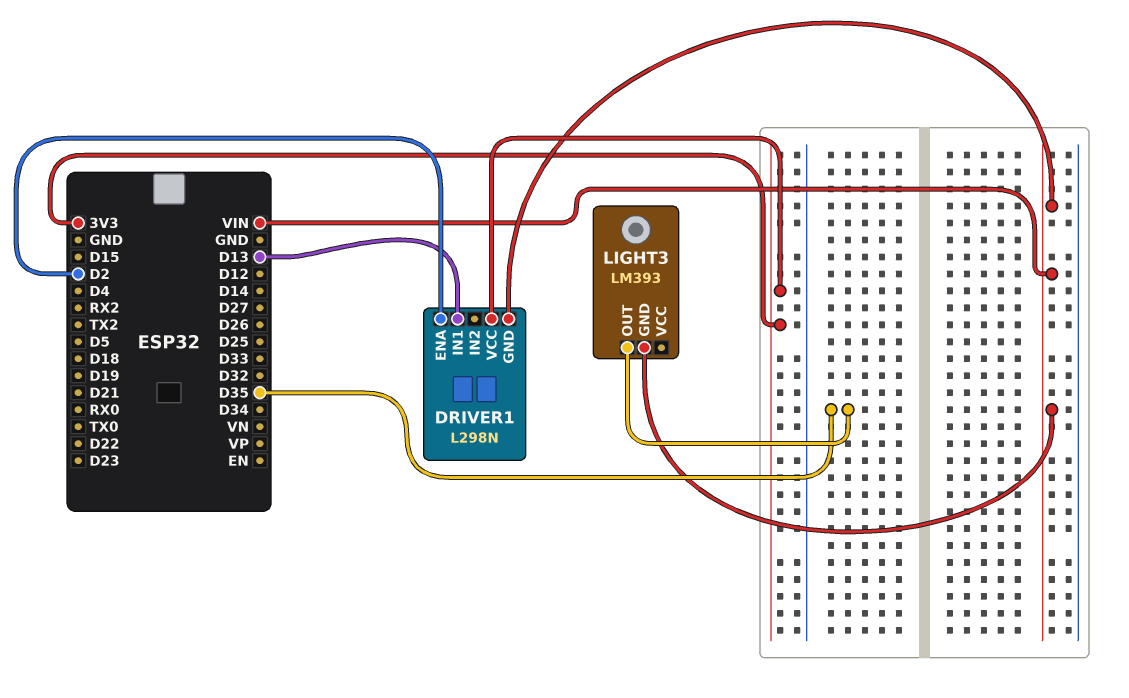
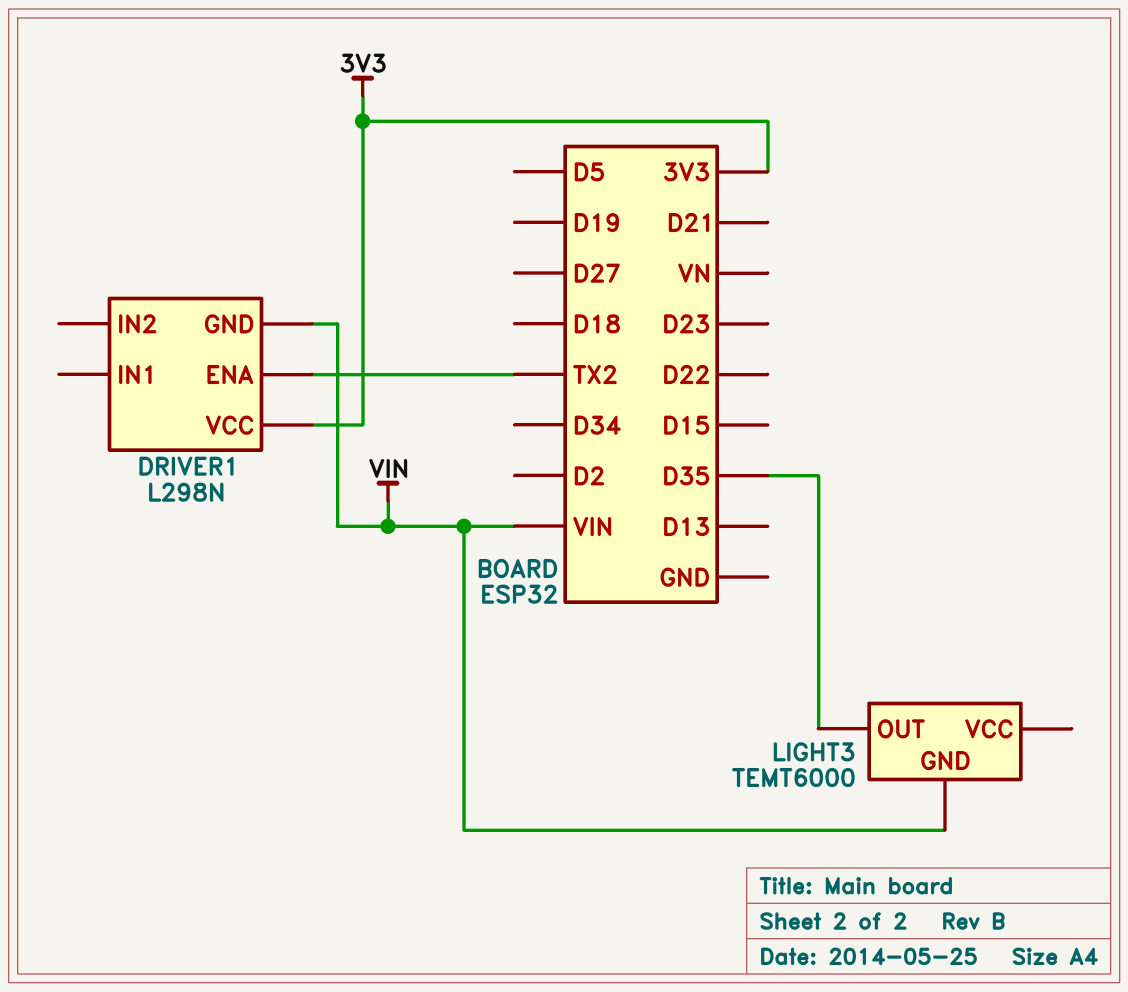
DRIVER1 pin ENA: D2 -> TX2
DRIVER1 pin IN1: D13 -> none
LIGHT3: LM393 -> TEMT6000

